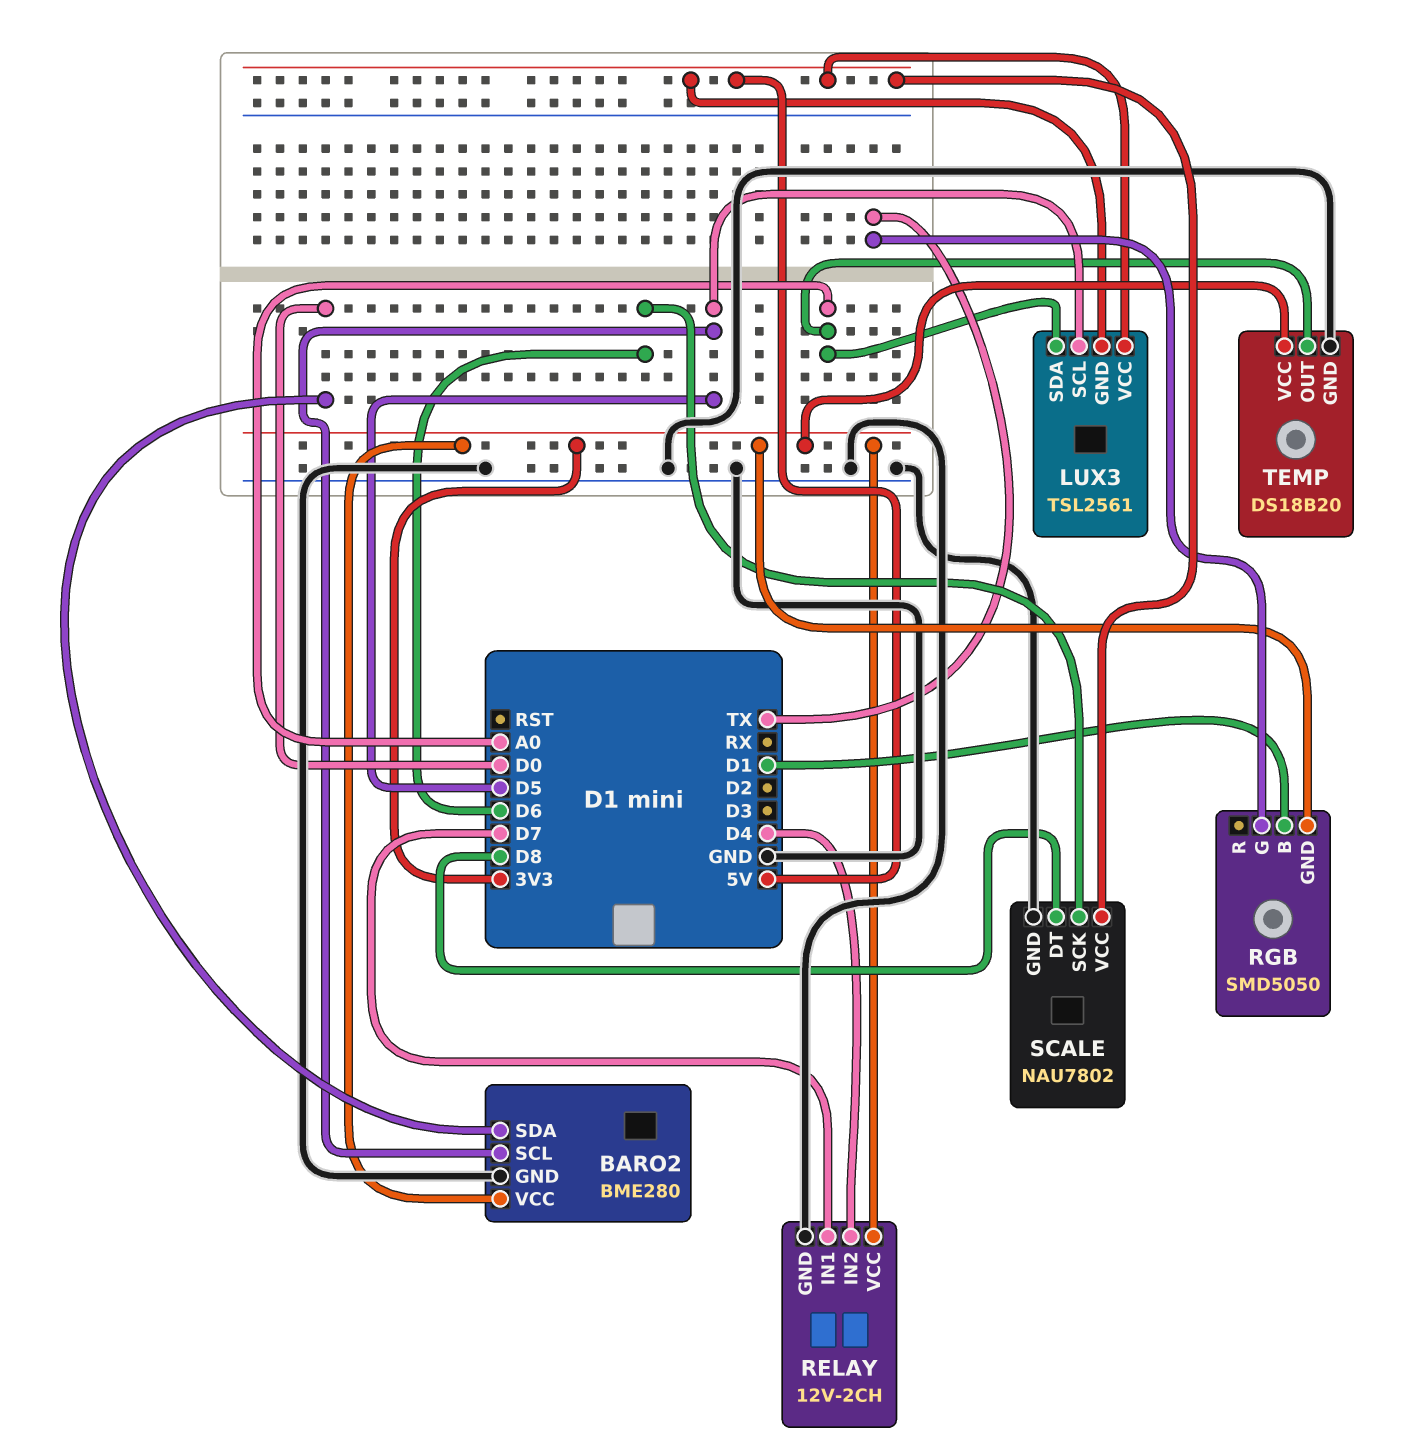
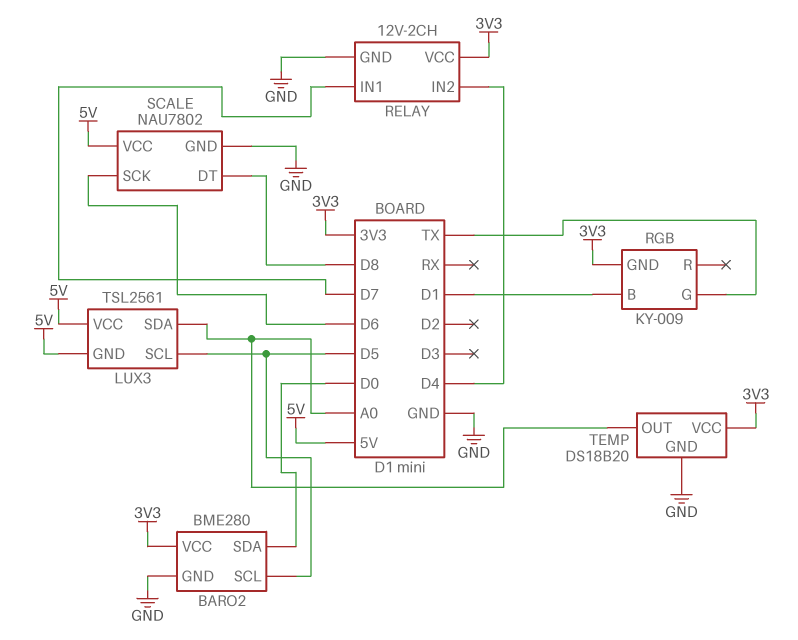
RGB: SMD5050 -> KY-009

